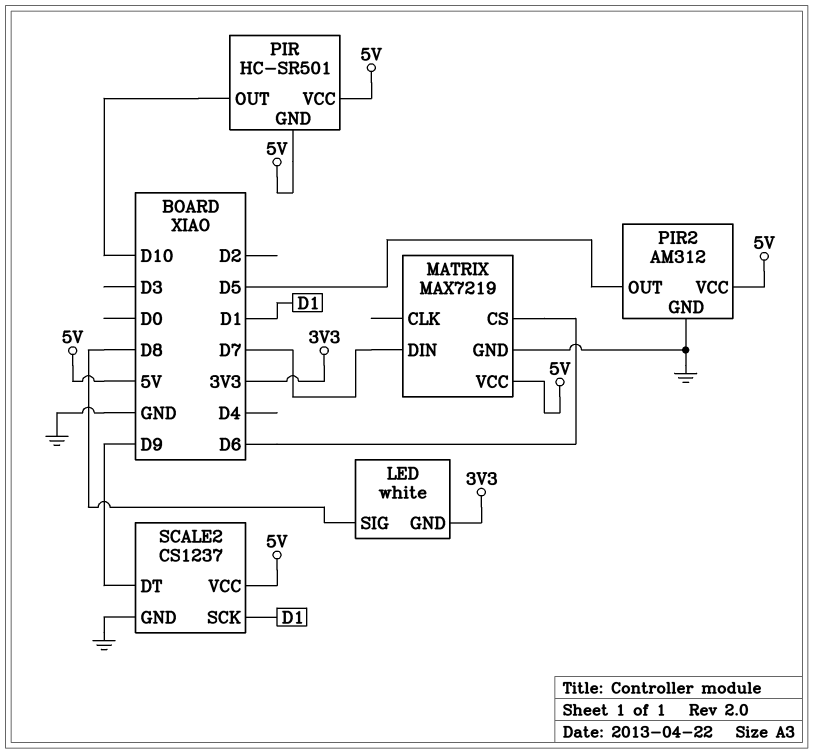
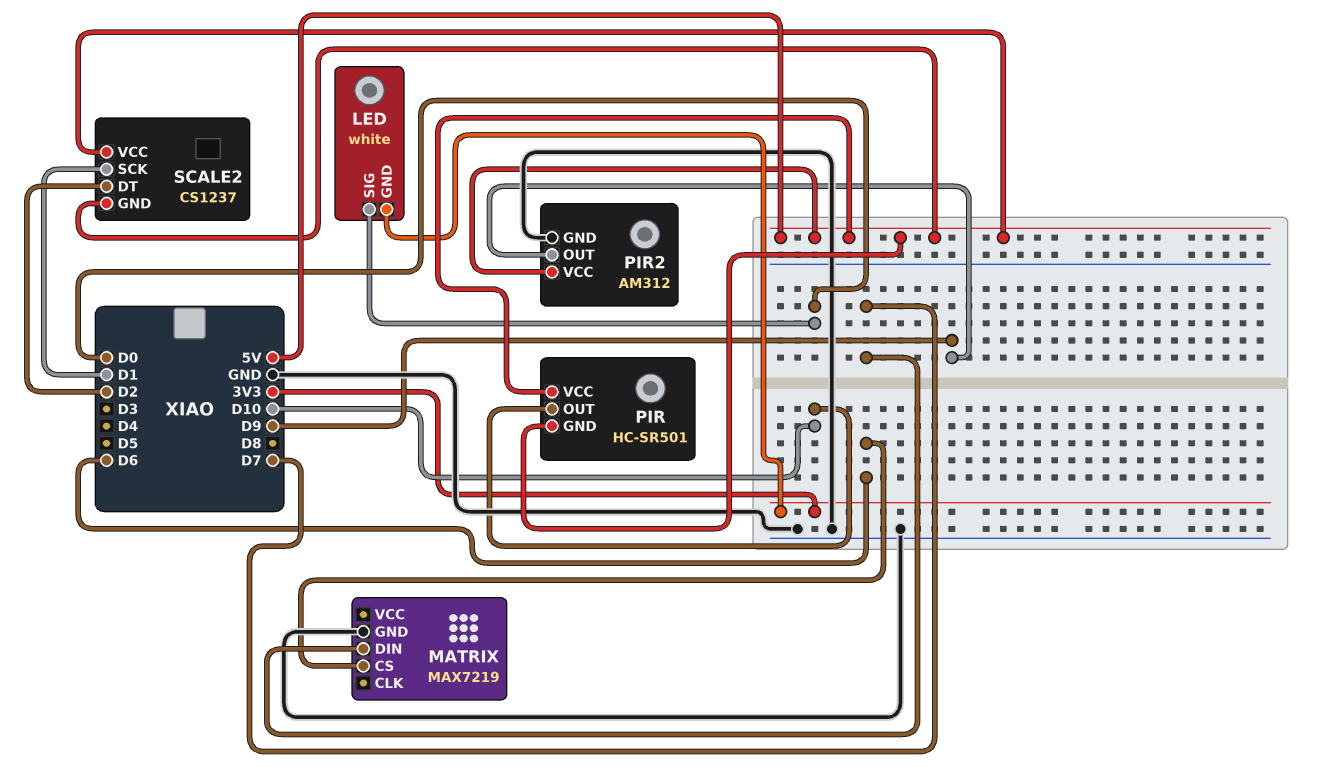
LED pin SIG: D8 -> D0
MATRIX pin VCC: 5V -> none
PIR2 pin OUT: D5 -> D9
SCALE2 pin DT: D9 -> D2
SCALE2 pin GND: GND -> 5V

